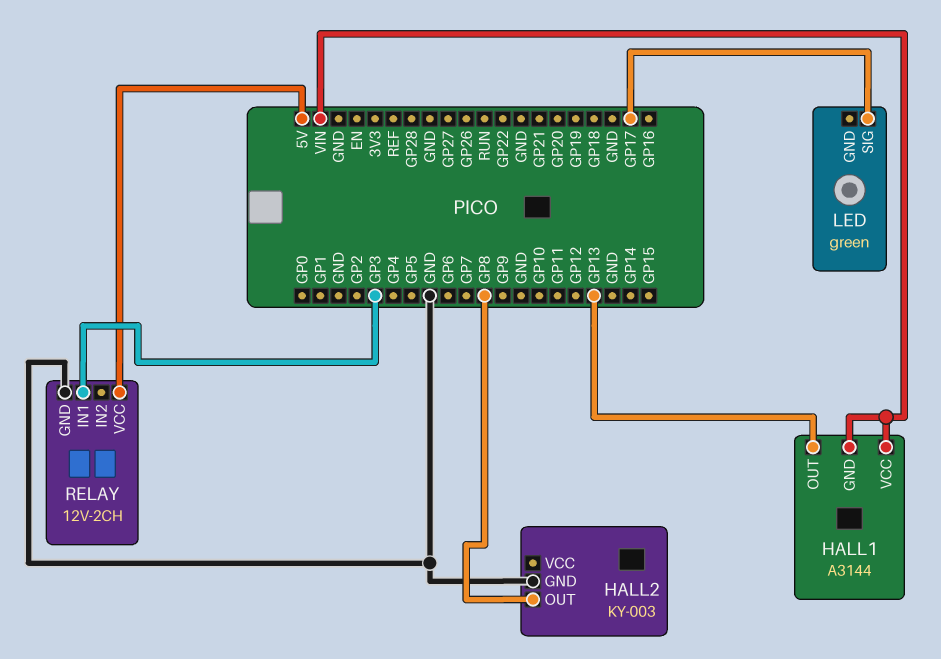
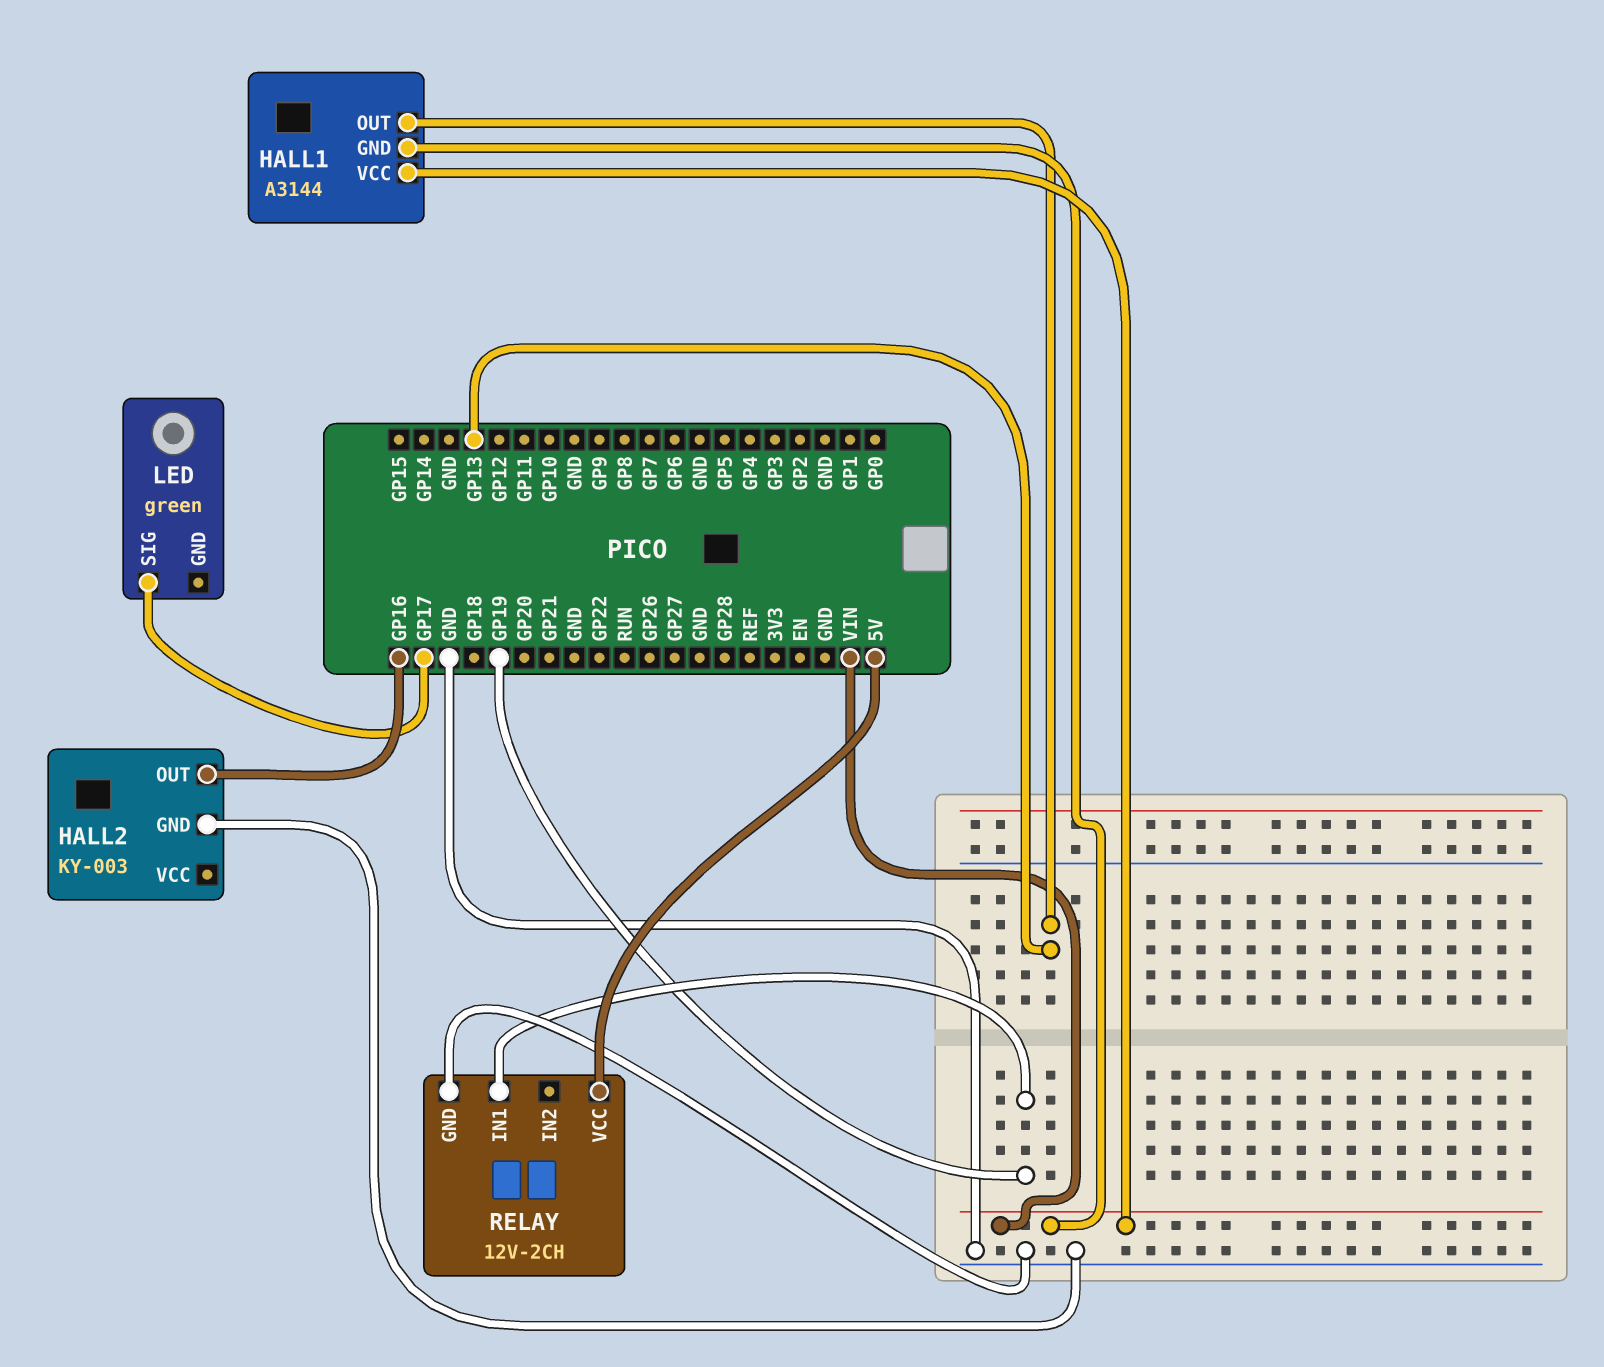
HALL2 pin OUT: GP8 -> GP16
RELAY pin IN1: GP3 -> GP19

